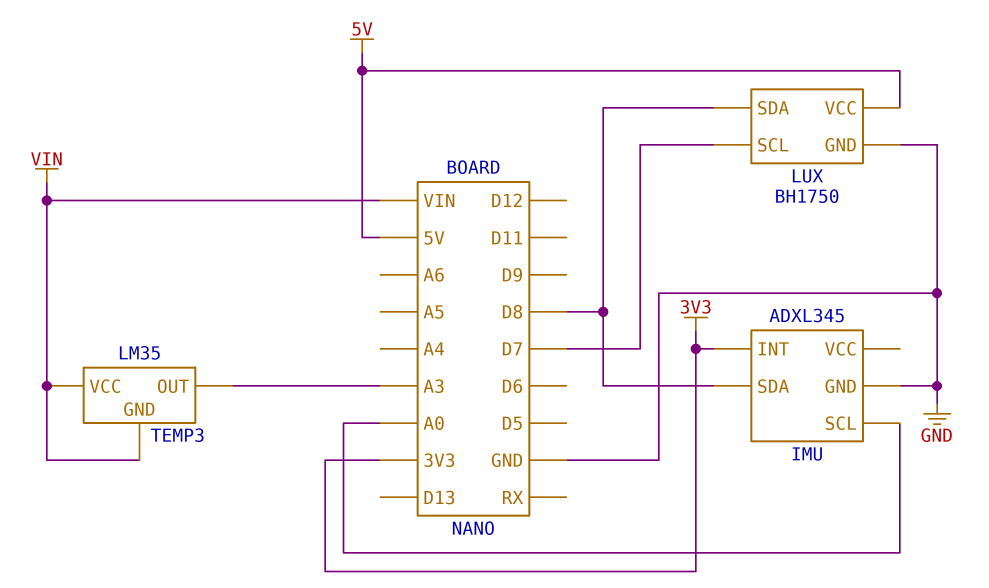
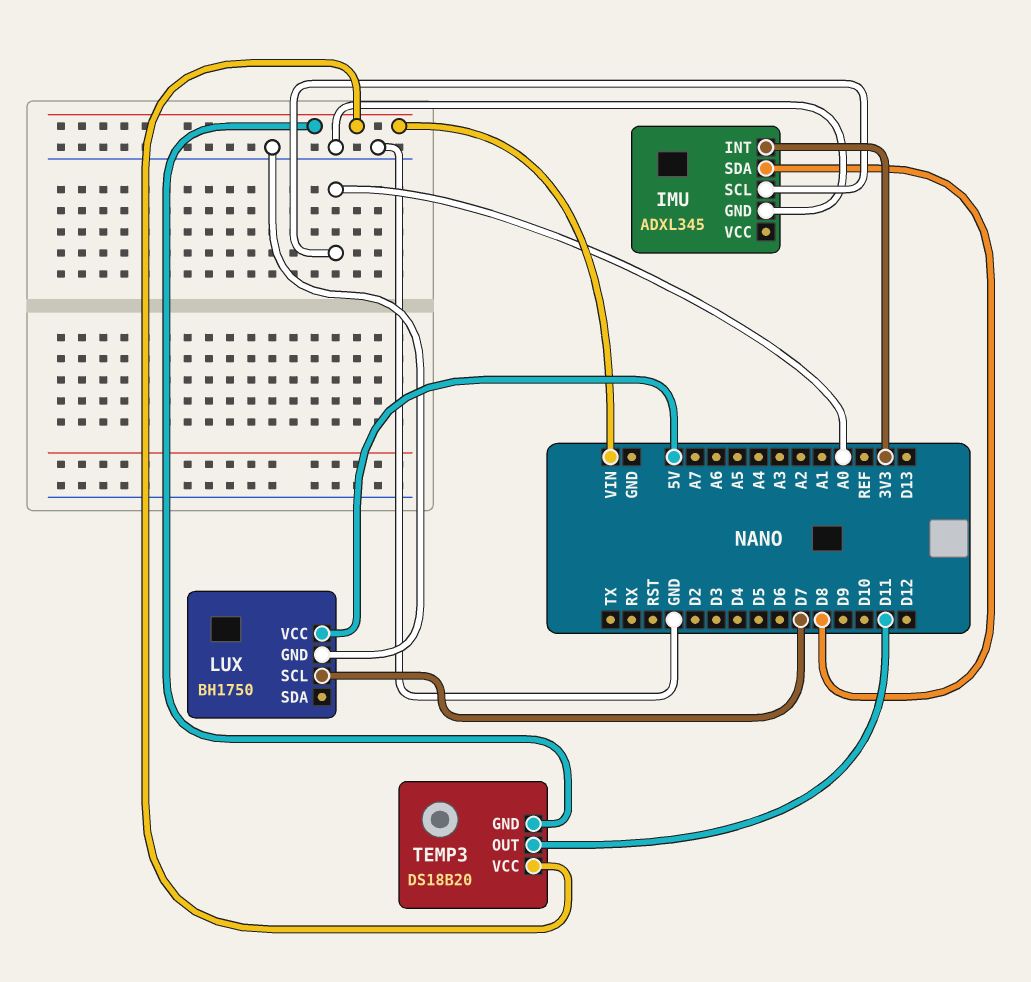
LUX pin SDA: D8 -> none
TEMP3: LM35 -> DS18B20
TEMP3 pin OUT: A3 -> D11

